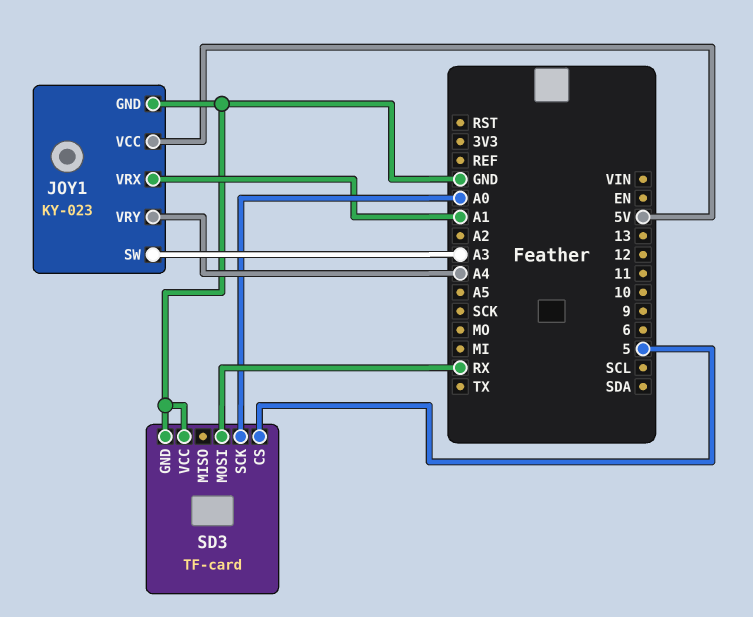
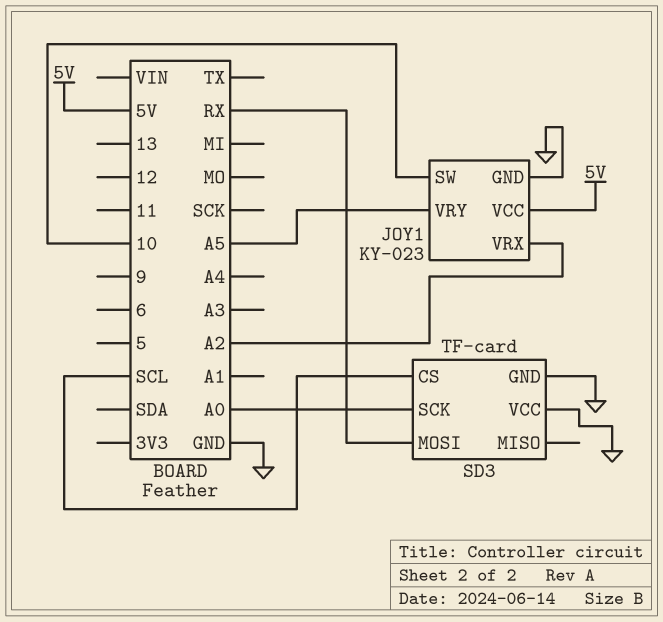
JOY1 pin SW: A3 -> 10
JOY1 pin VRX: A1 -> A2
JOY1 pin VRY: A4 -> A5
SD3 pin CS: 5 -> SCL

